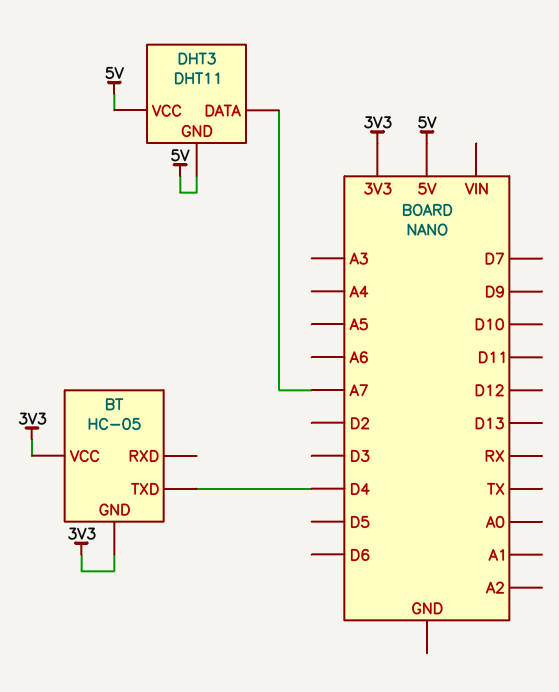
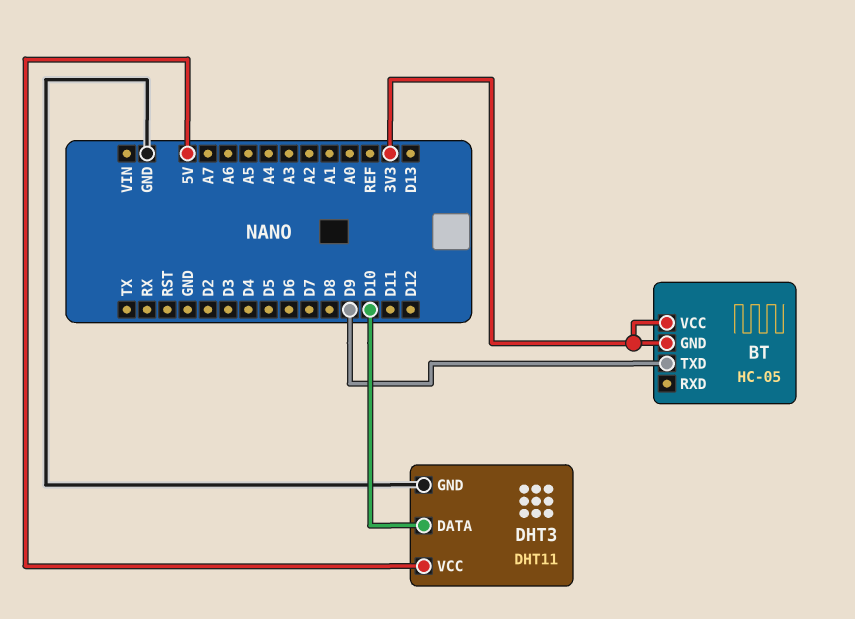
BT pin TXD: D4 -> D9
DHT3 pin DATA: A7 -> D10
DHT3 pin GND: 5V -> GND

